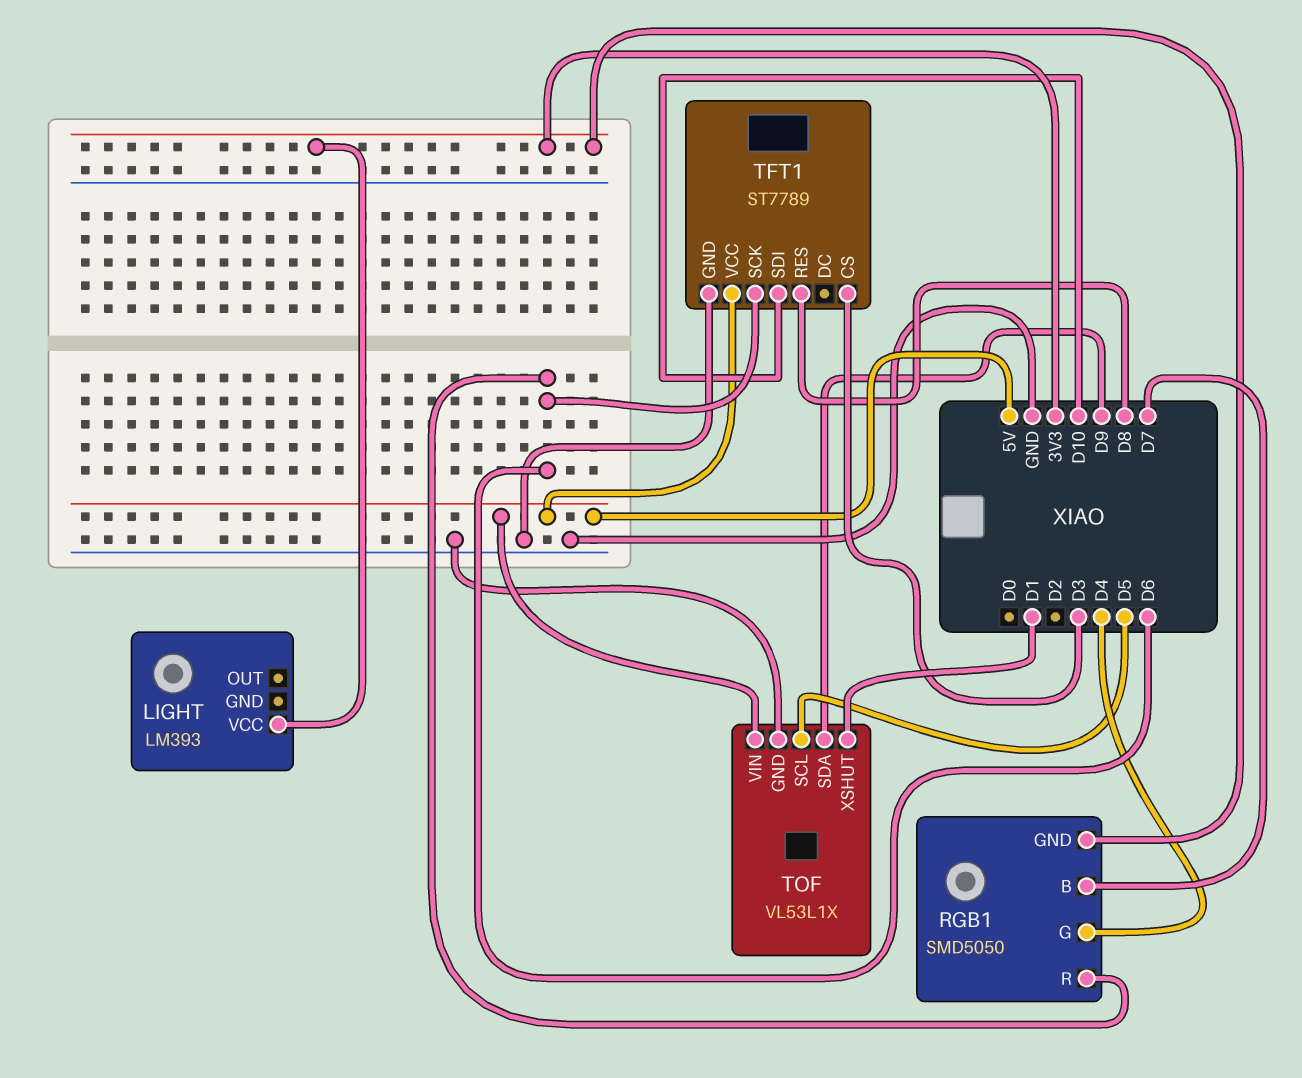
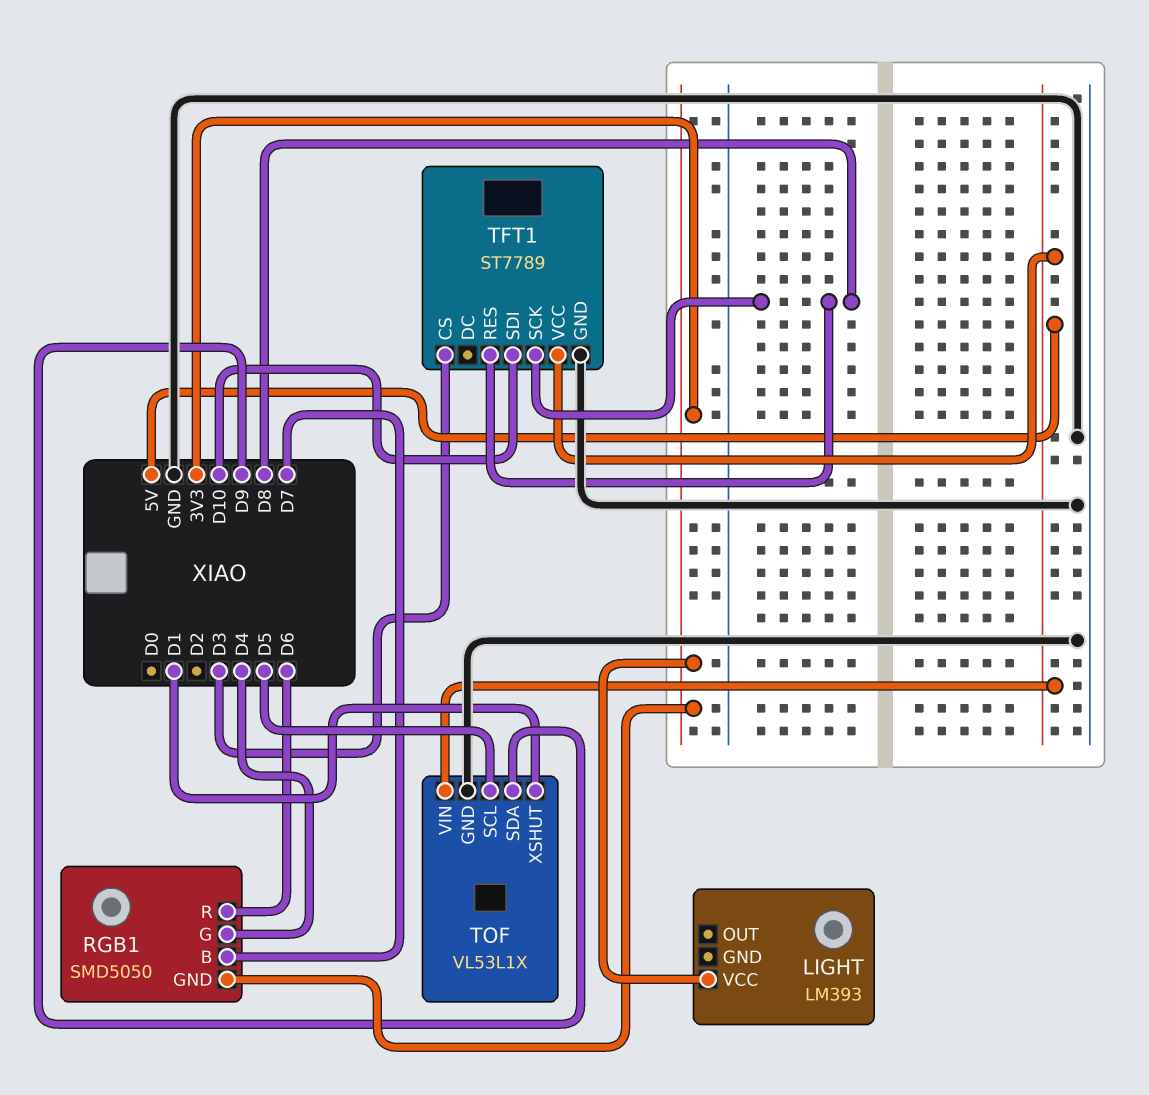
TFT1 pin SCK: D6 -> D8

